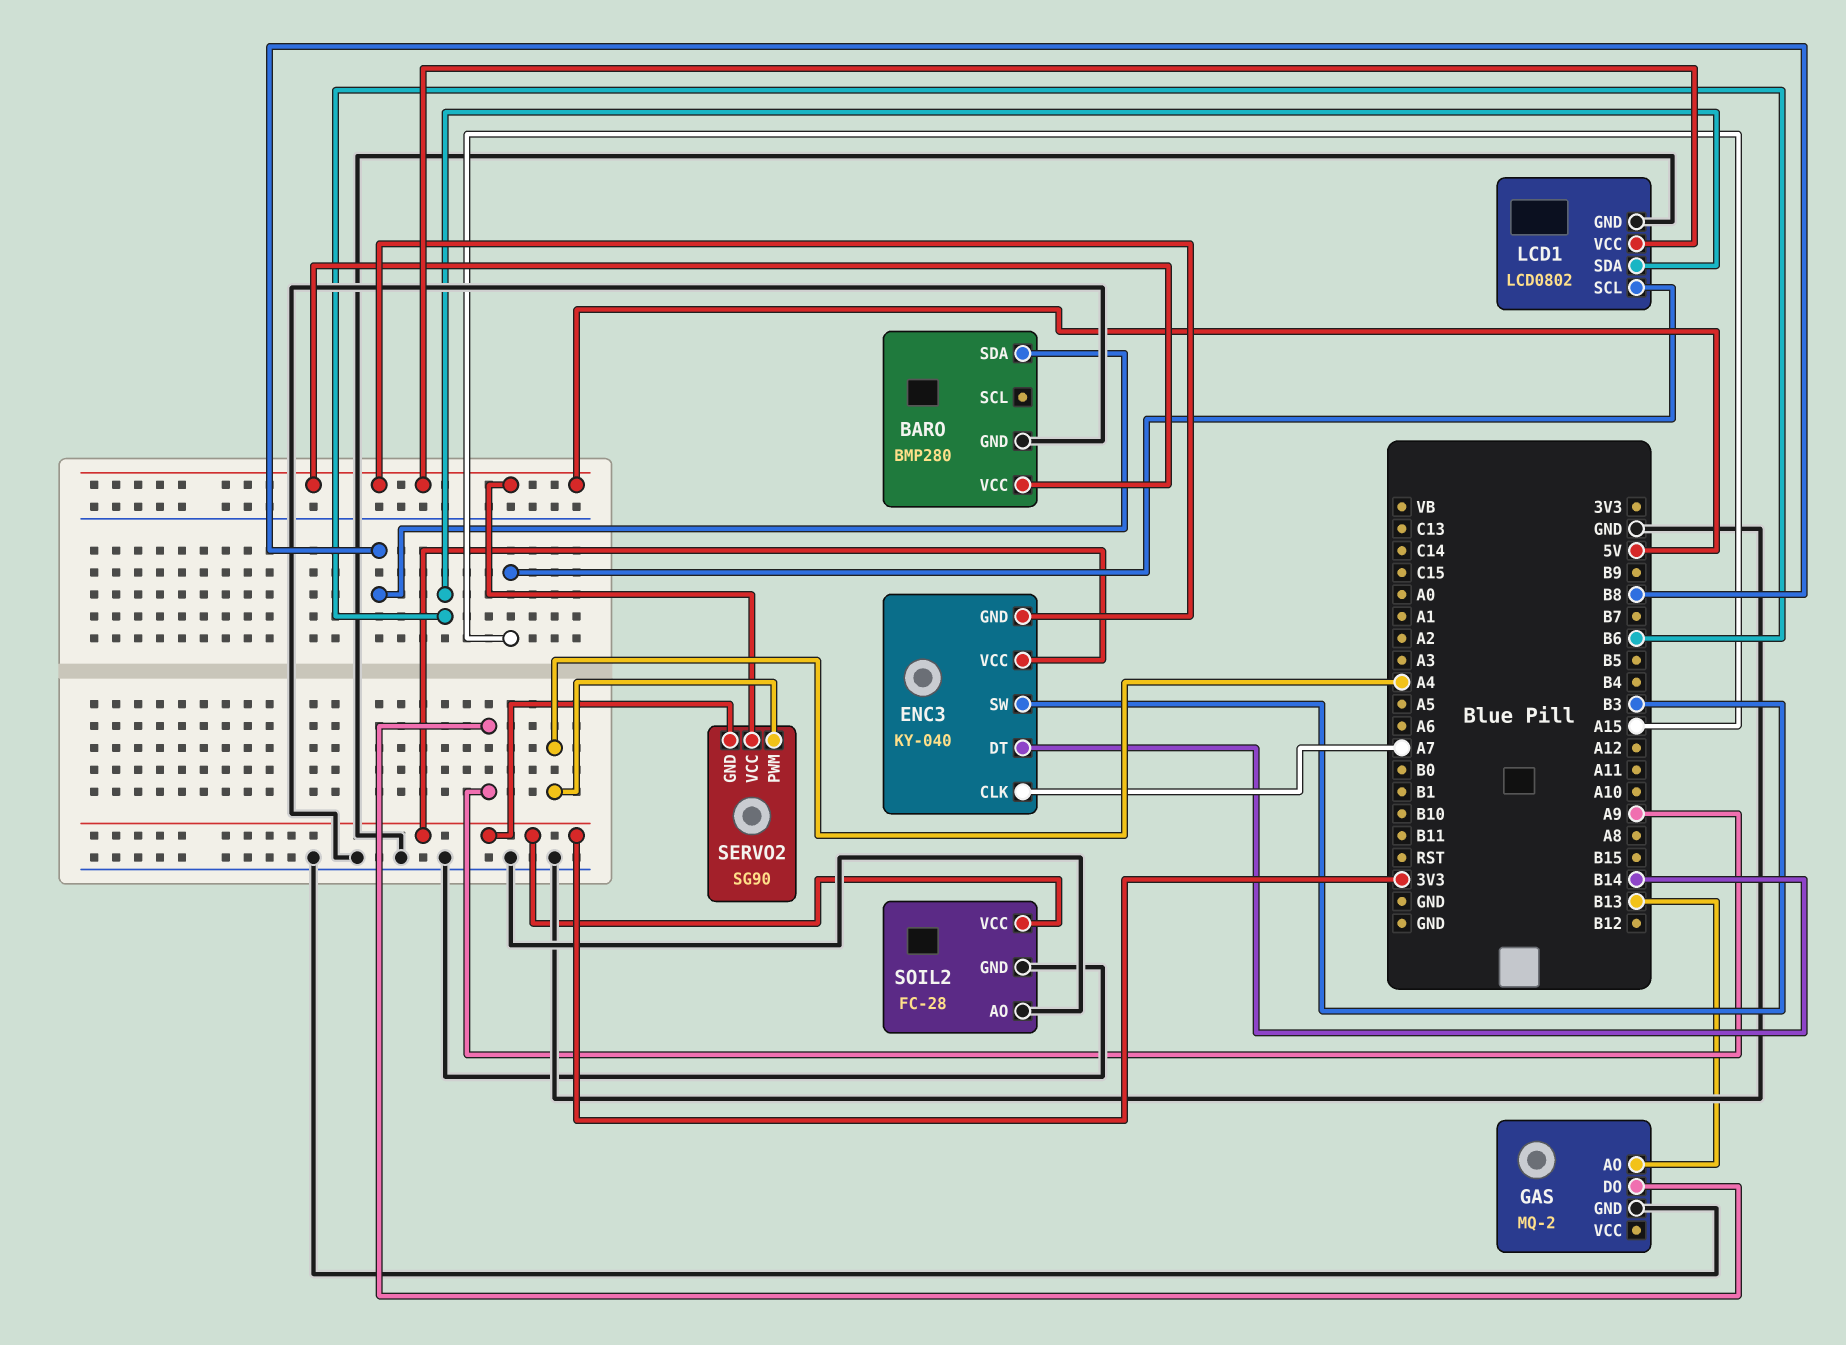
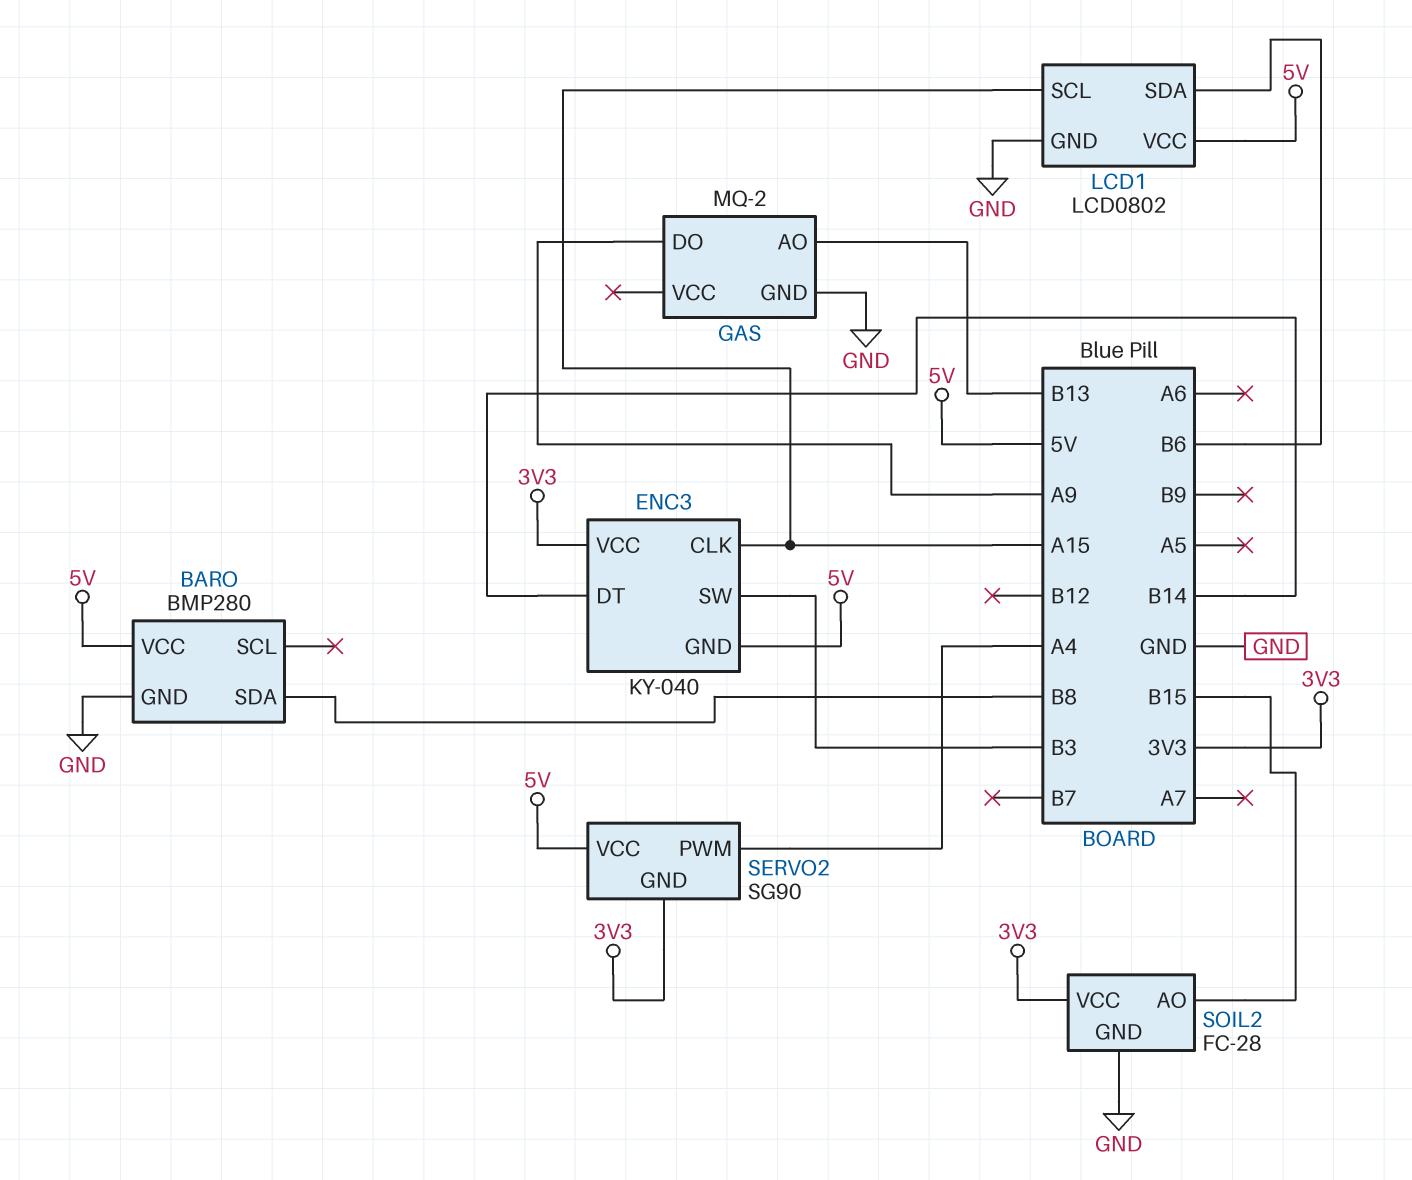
ENC3 pin CLK: A7 -> A15
SOIL2 pin AO: GND -> B15

